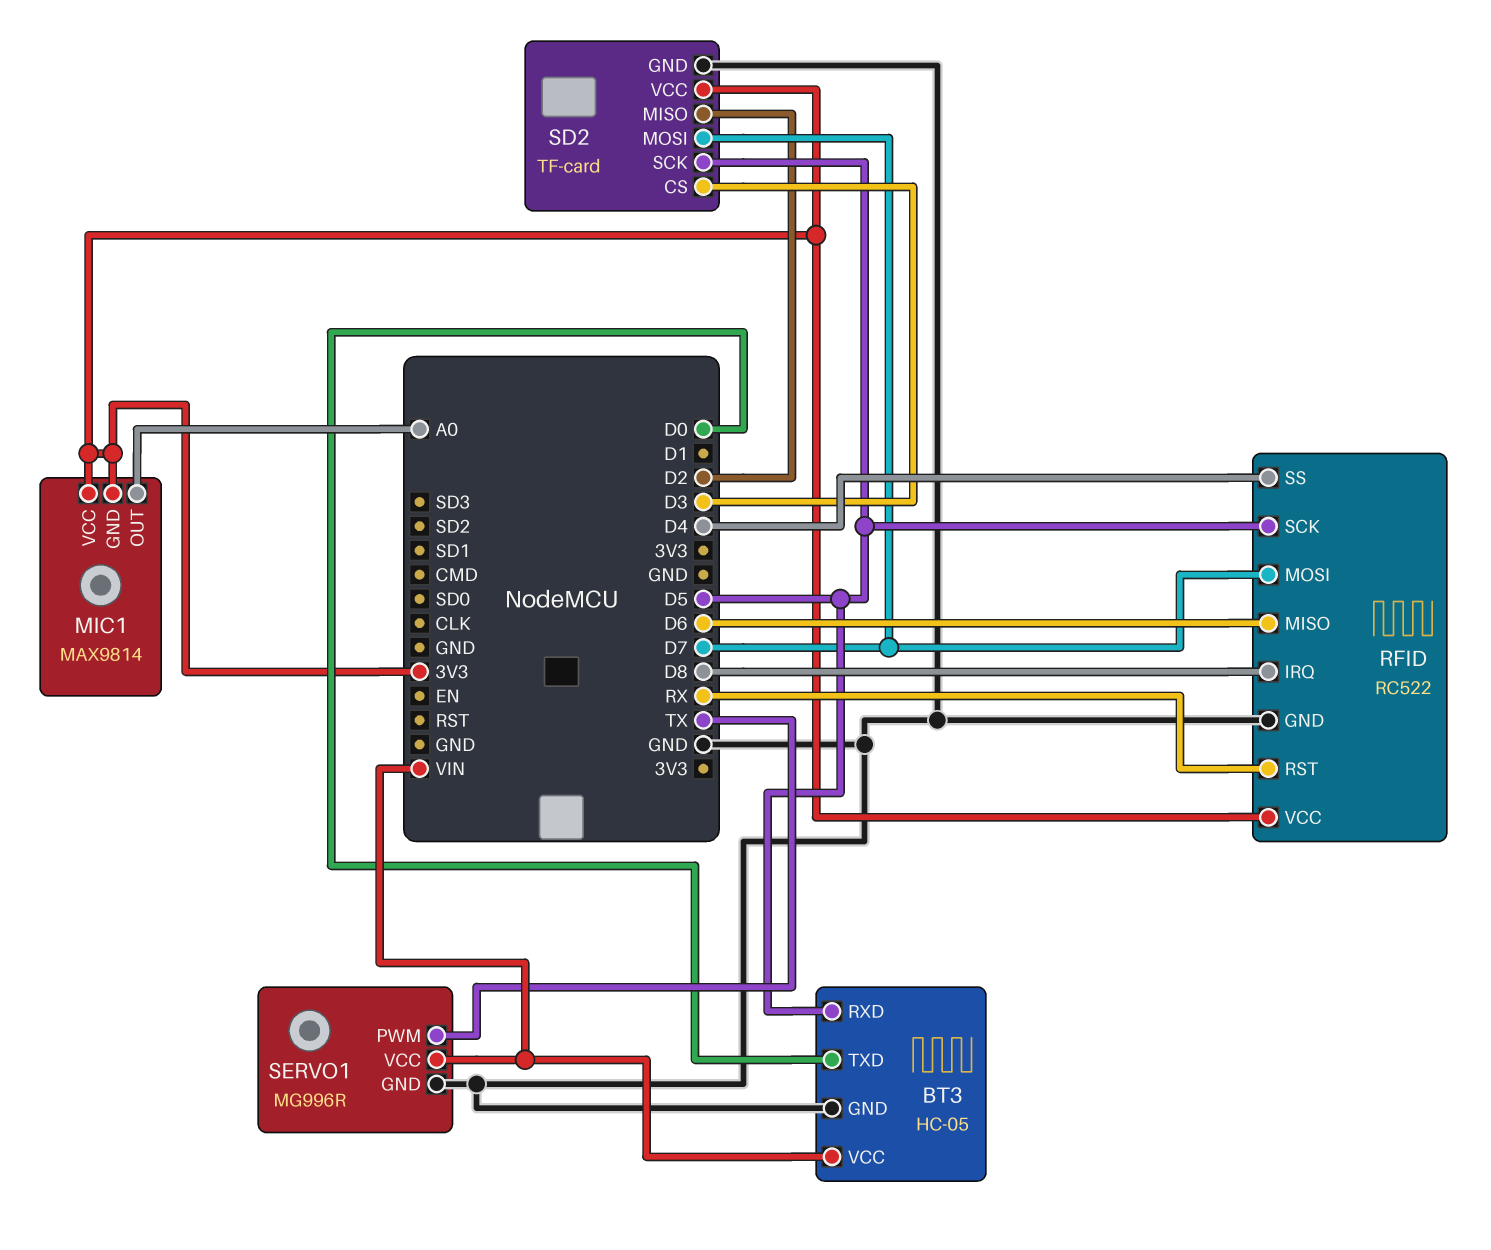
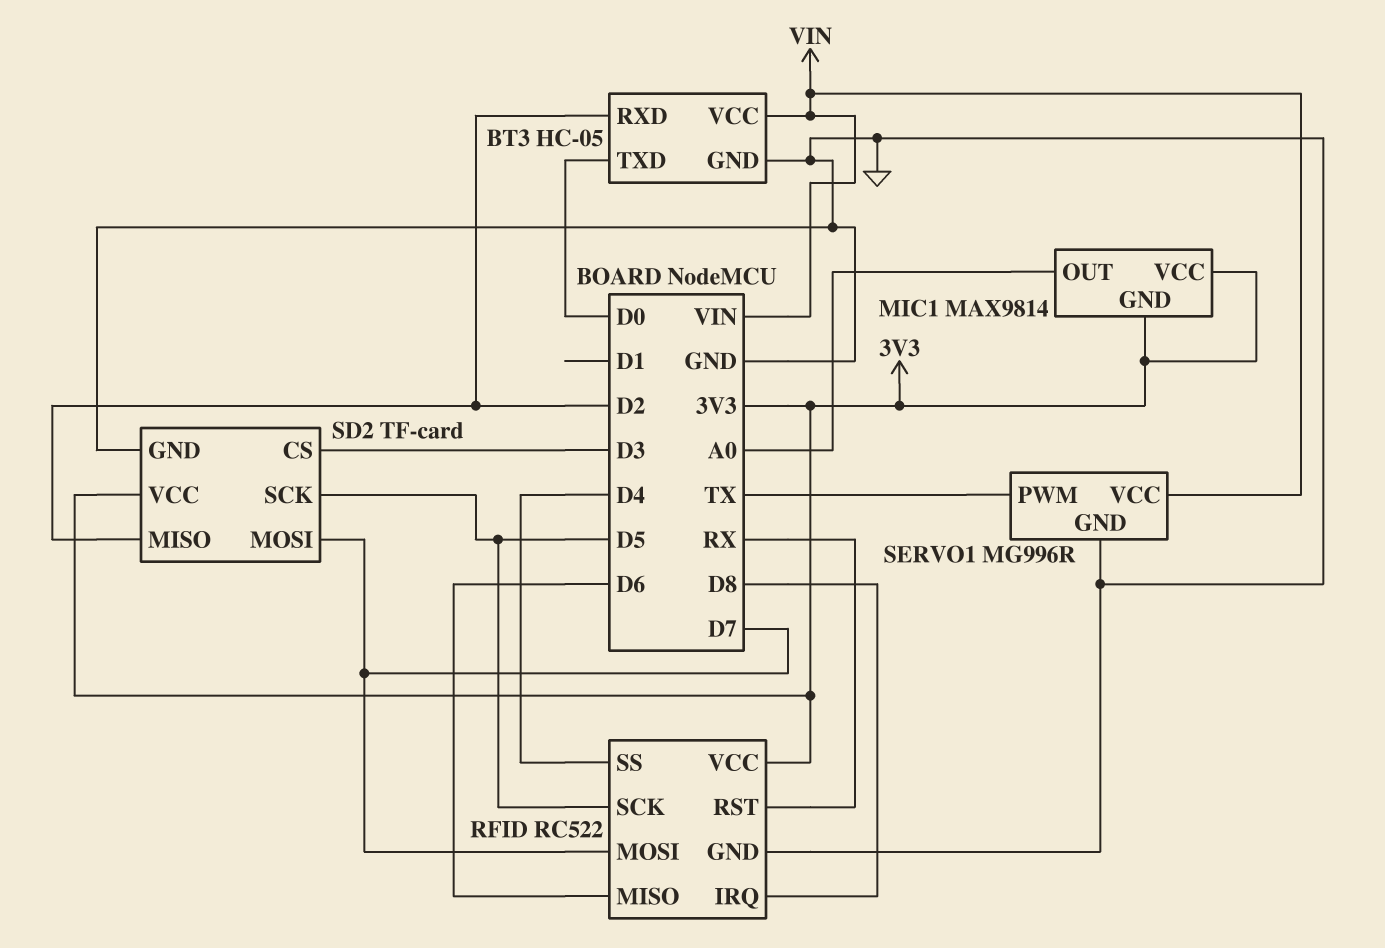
BT3 pin RXD: D5 -> D2

